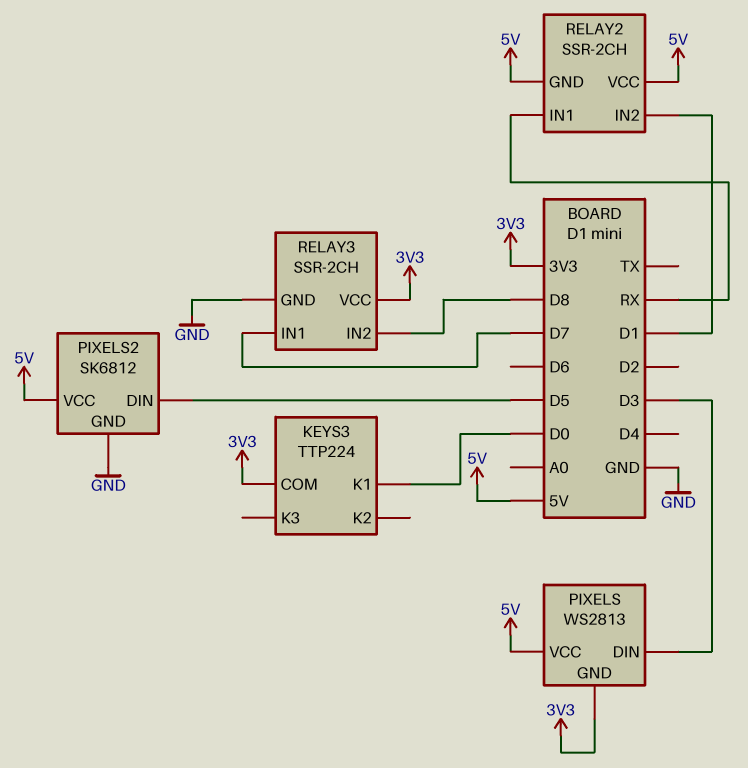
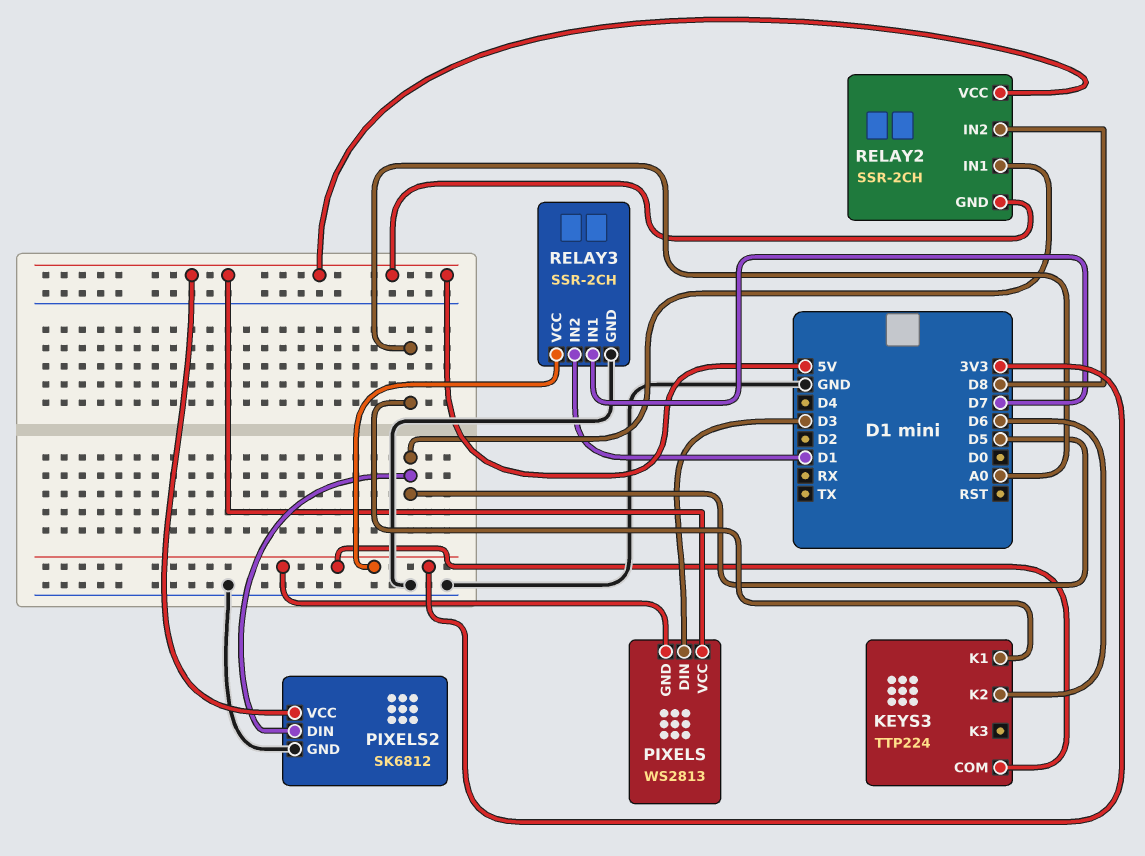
KEYS3 pin K1: D0 -> A0
KEYS3 pin K2: none -> D6
RELAY2 pin IN1: RX -> D5
RELAY2 pin IN2: D1 -> D8
RELAY3 pin IN2: D8 -> D1

